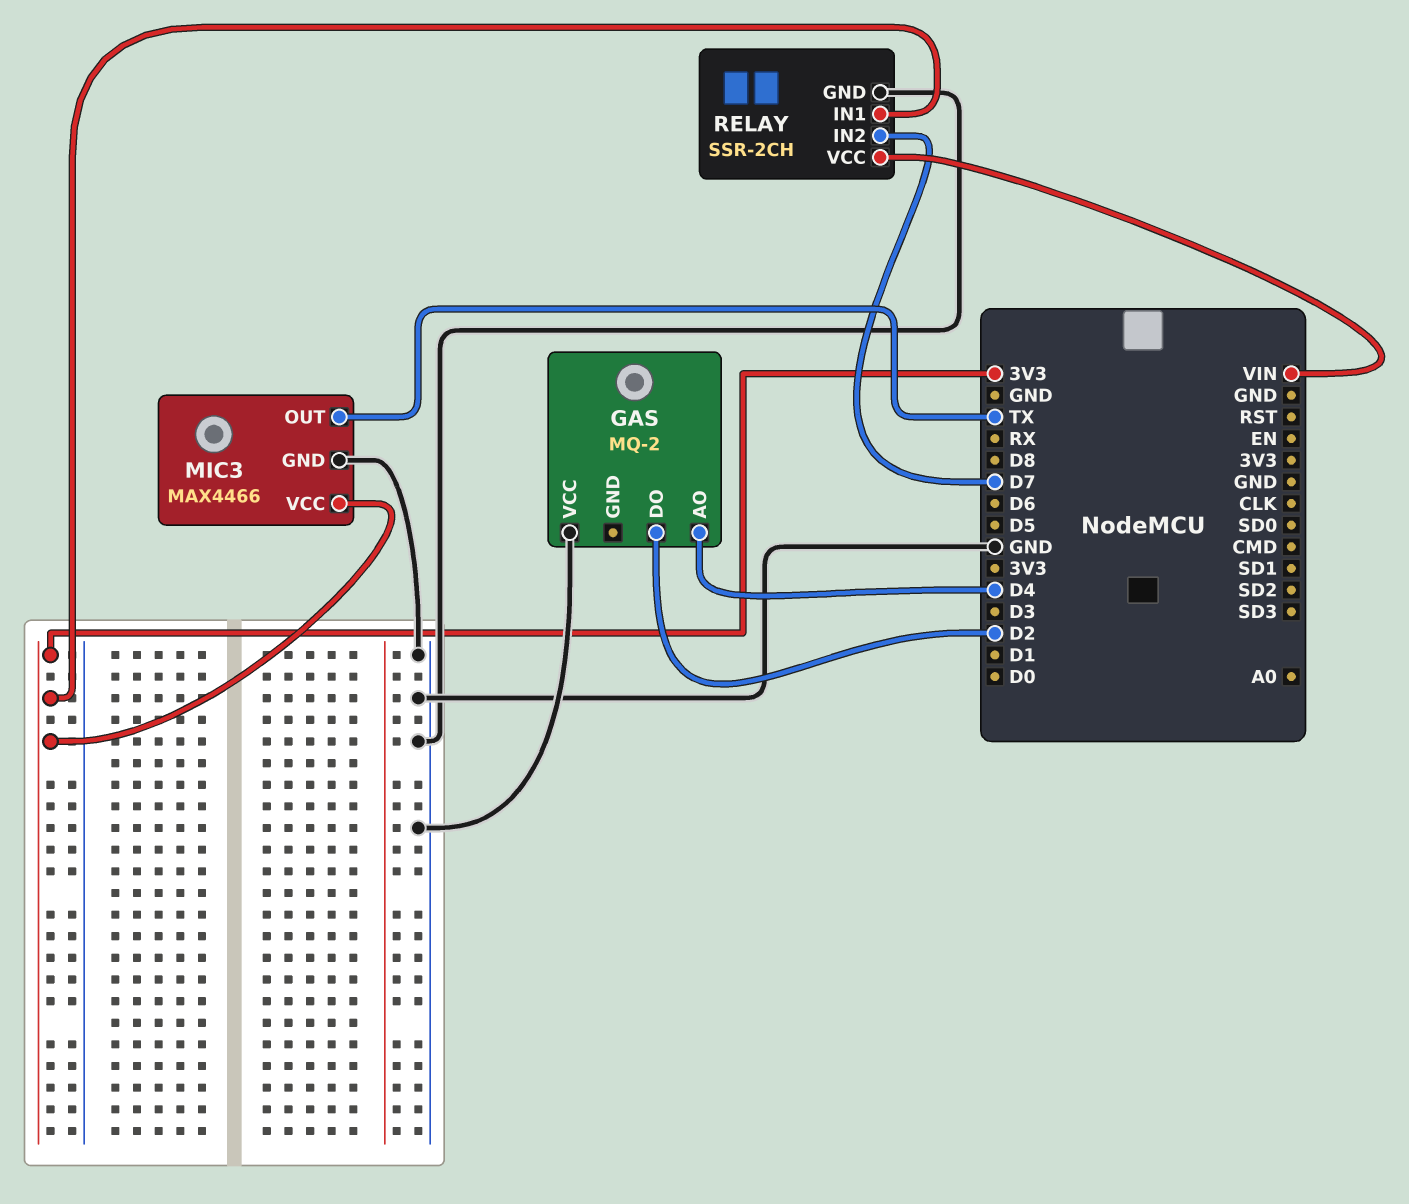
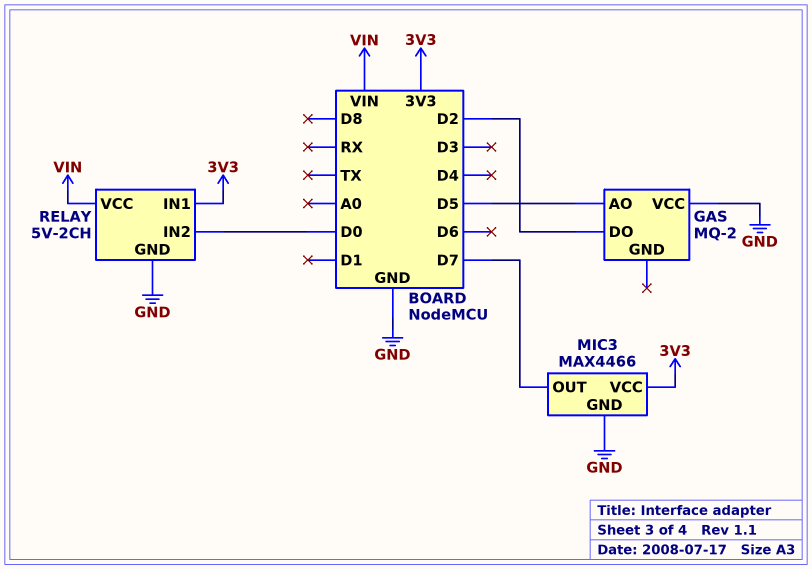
GAS pin AO: D4 -> D5
MIC3 pin OUT: TX -> D7
RELAY: SSR-2CH -> 5V-2CH
RELAY pin IN2: D7 -> D0

